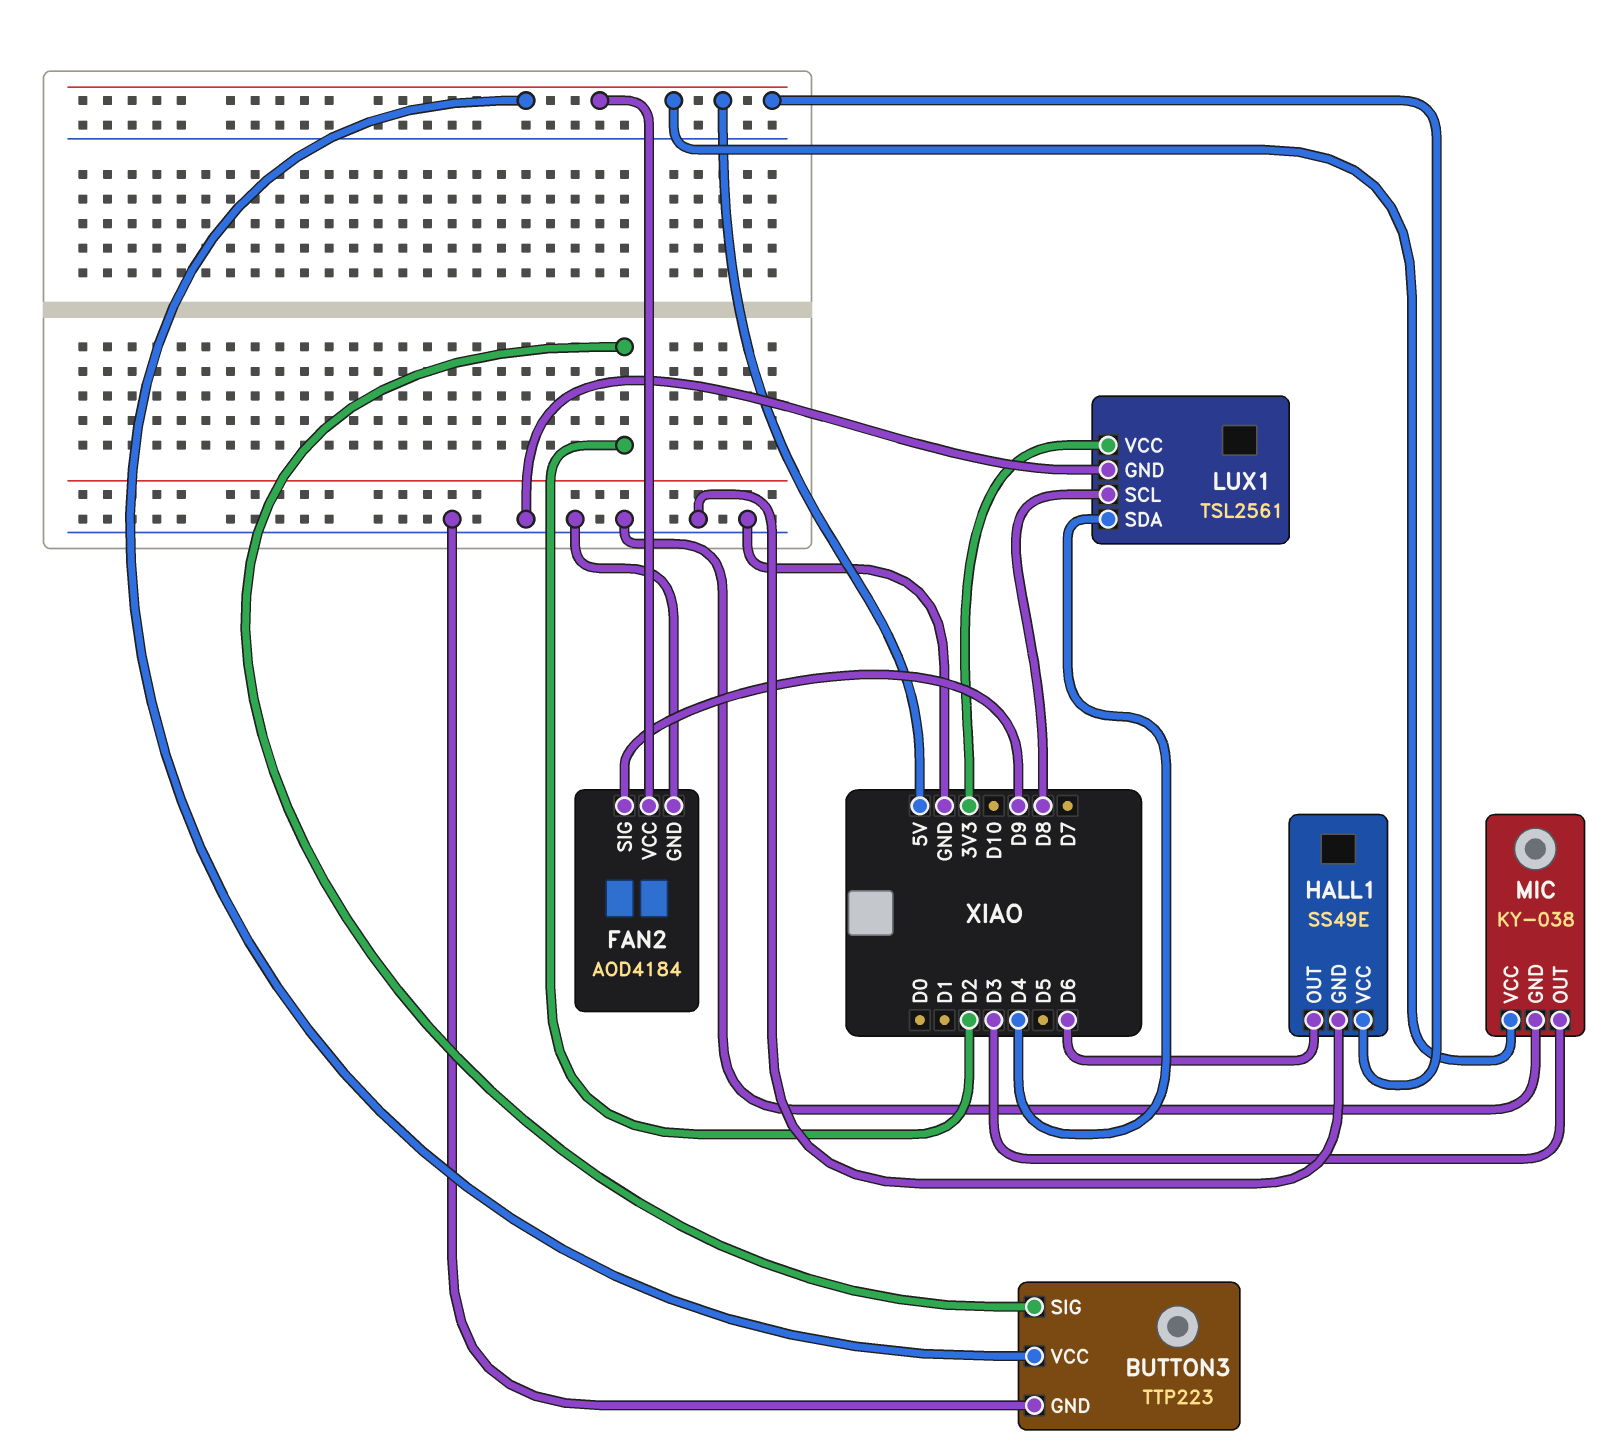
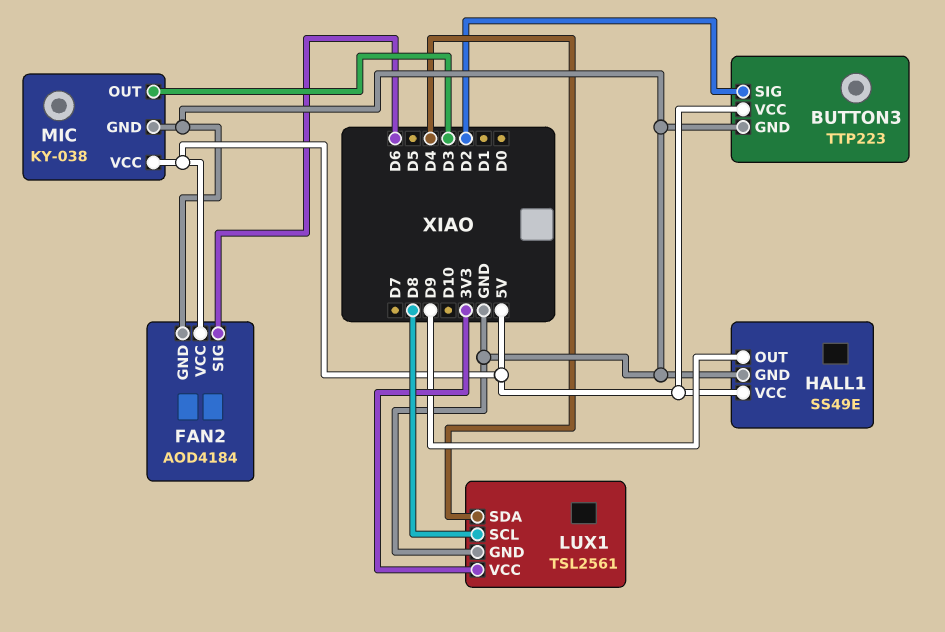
FAN2 pin SIG: D9 -> D6
HALL1 pin OUT: D6 -> D9

